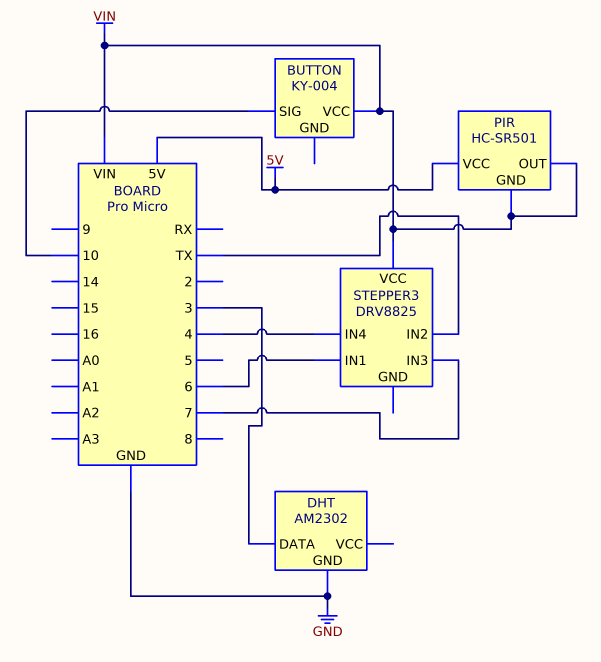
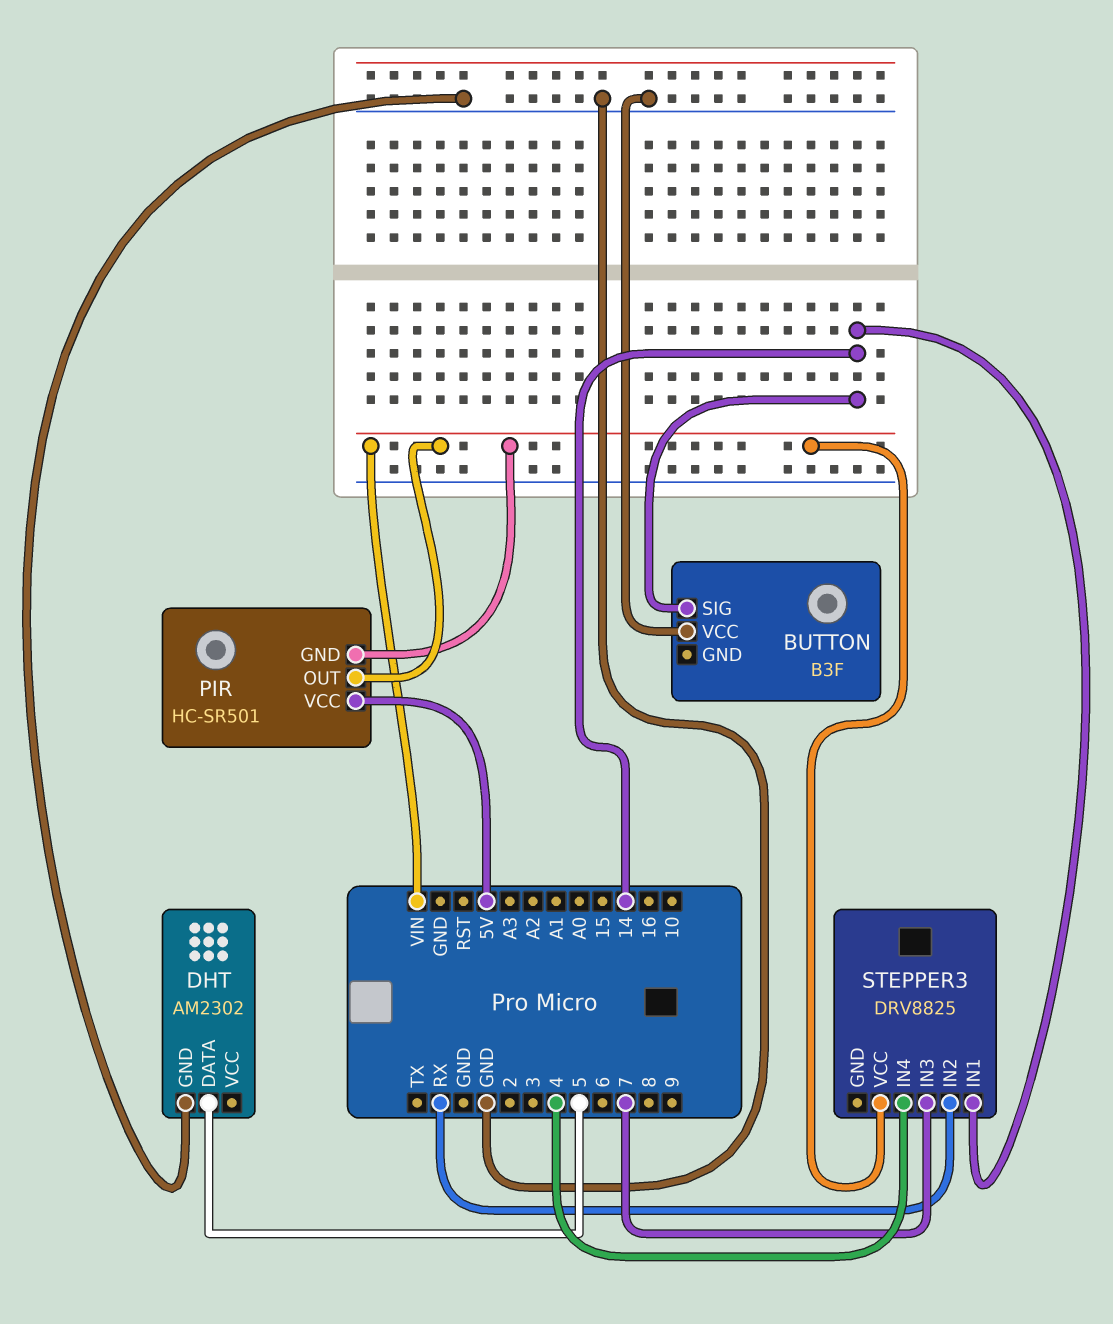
BUTTON: KY-004 -> B3F
BUTTON pin SIG: 10 -> 14
BUTTON pin VCC: VIN -> GND
DHT pin DATA: 3 -> 5
STEPPER3 pin IN1: 6 -> 14
STEPPER3 pin IN2: TX -> RX

